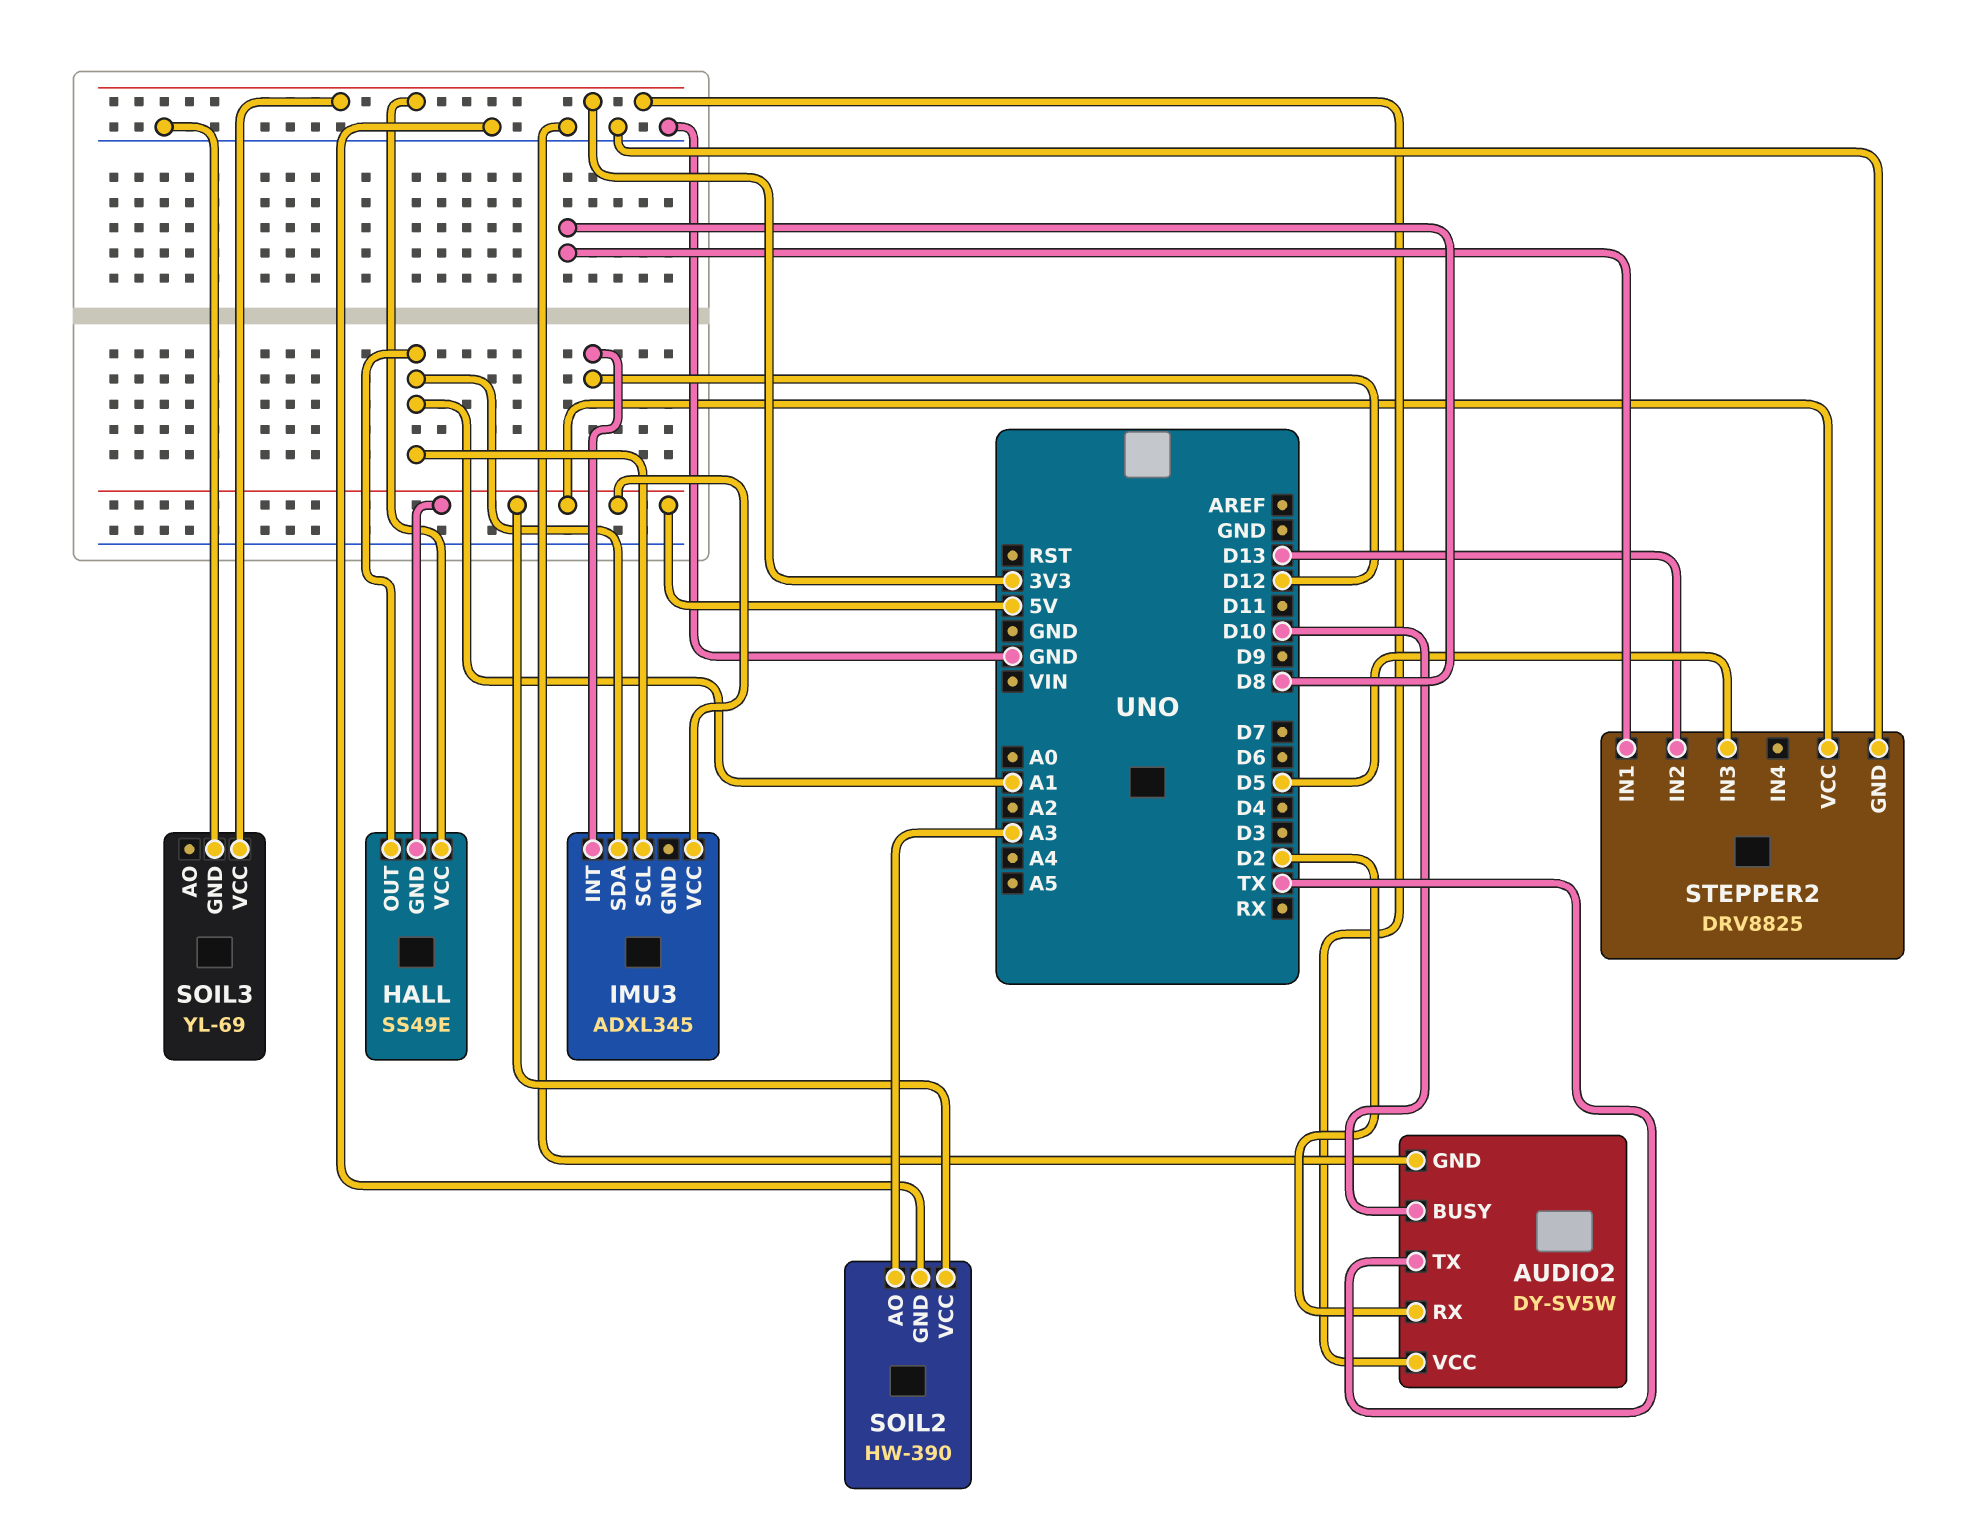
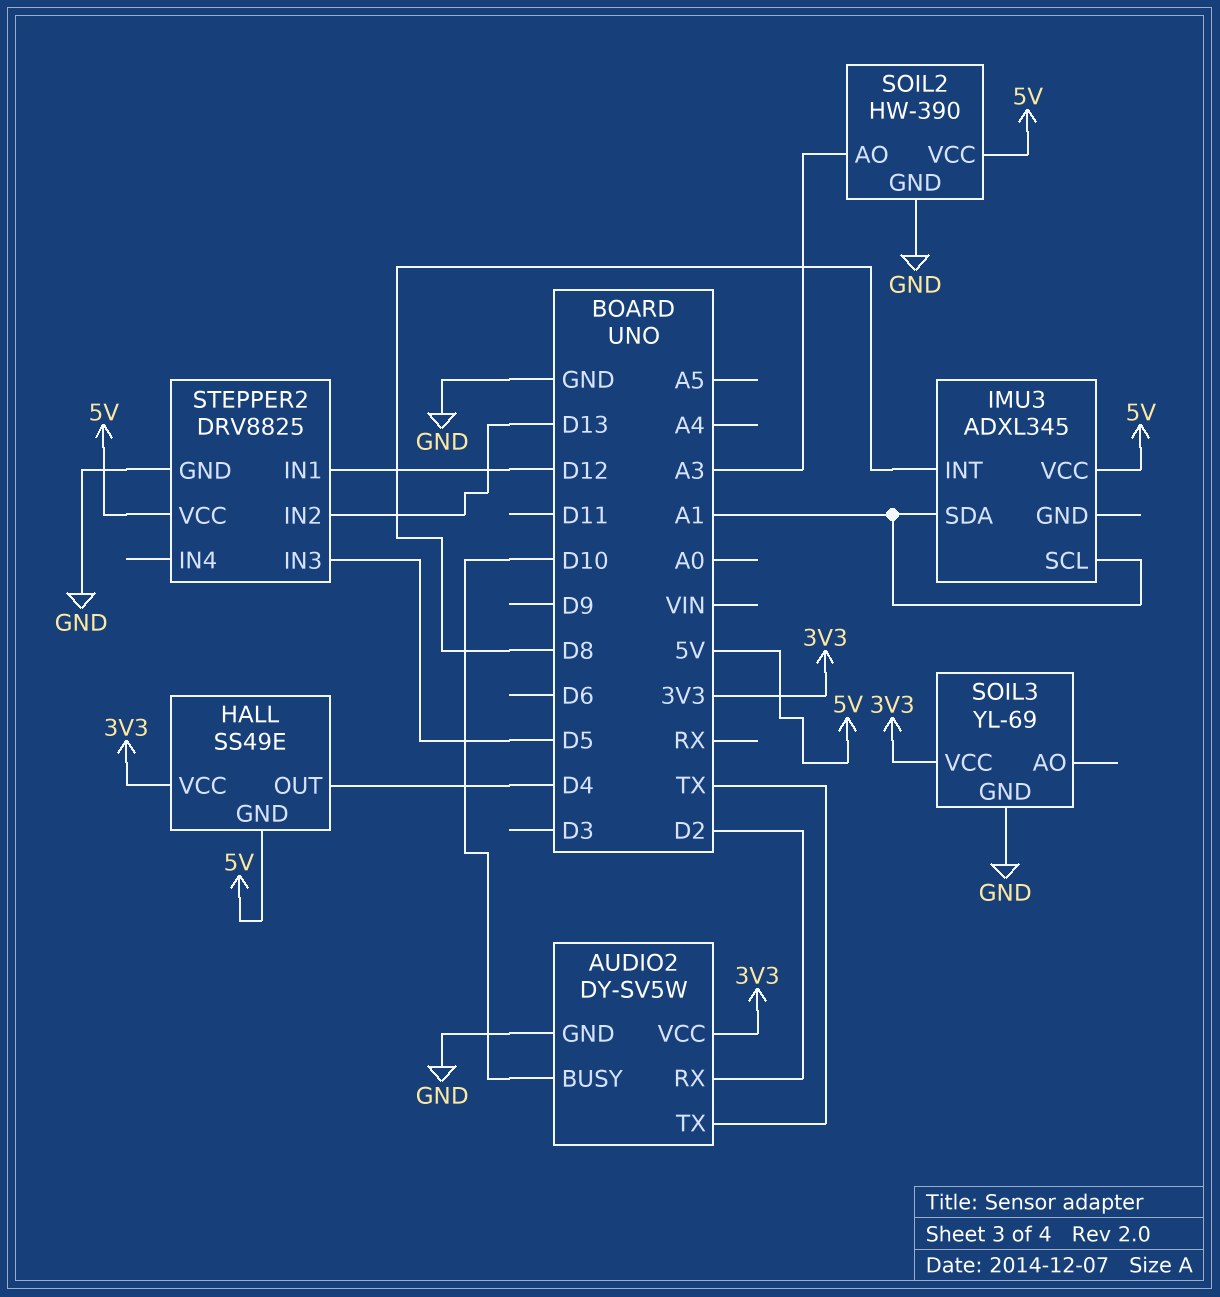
HALL pin OUT: A1 -> D4
IMU3 pin INT: D12 -> D8
STEPPER2 pin IN1: D8 -> D12

